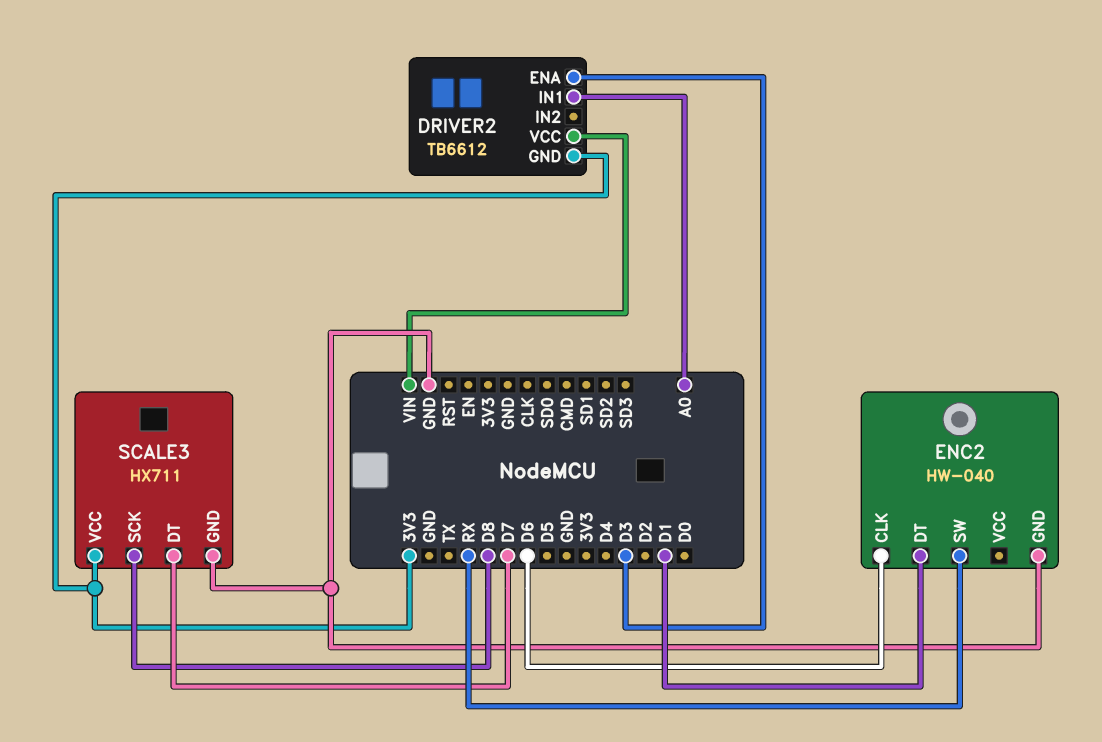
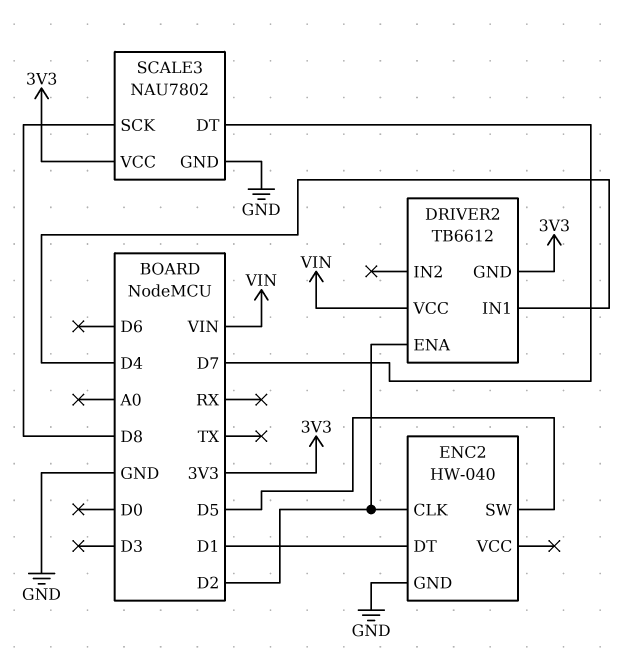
DRIVER2 pin ENA: D3 -> D2
DRIVER2 pin IN1: A0 -> D4
ENC2 pin CLK: D6 -> D2
ENC2 pin SW: RX -> D5
SCALE3: HX711 -> NAU7802

